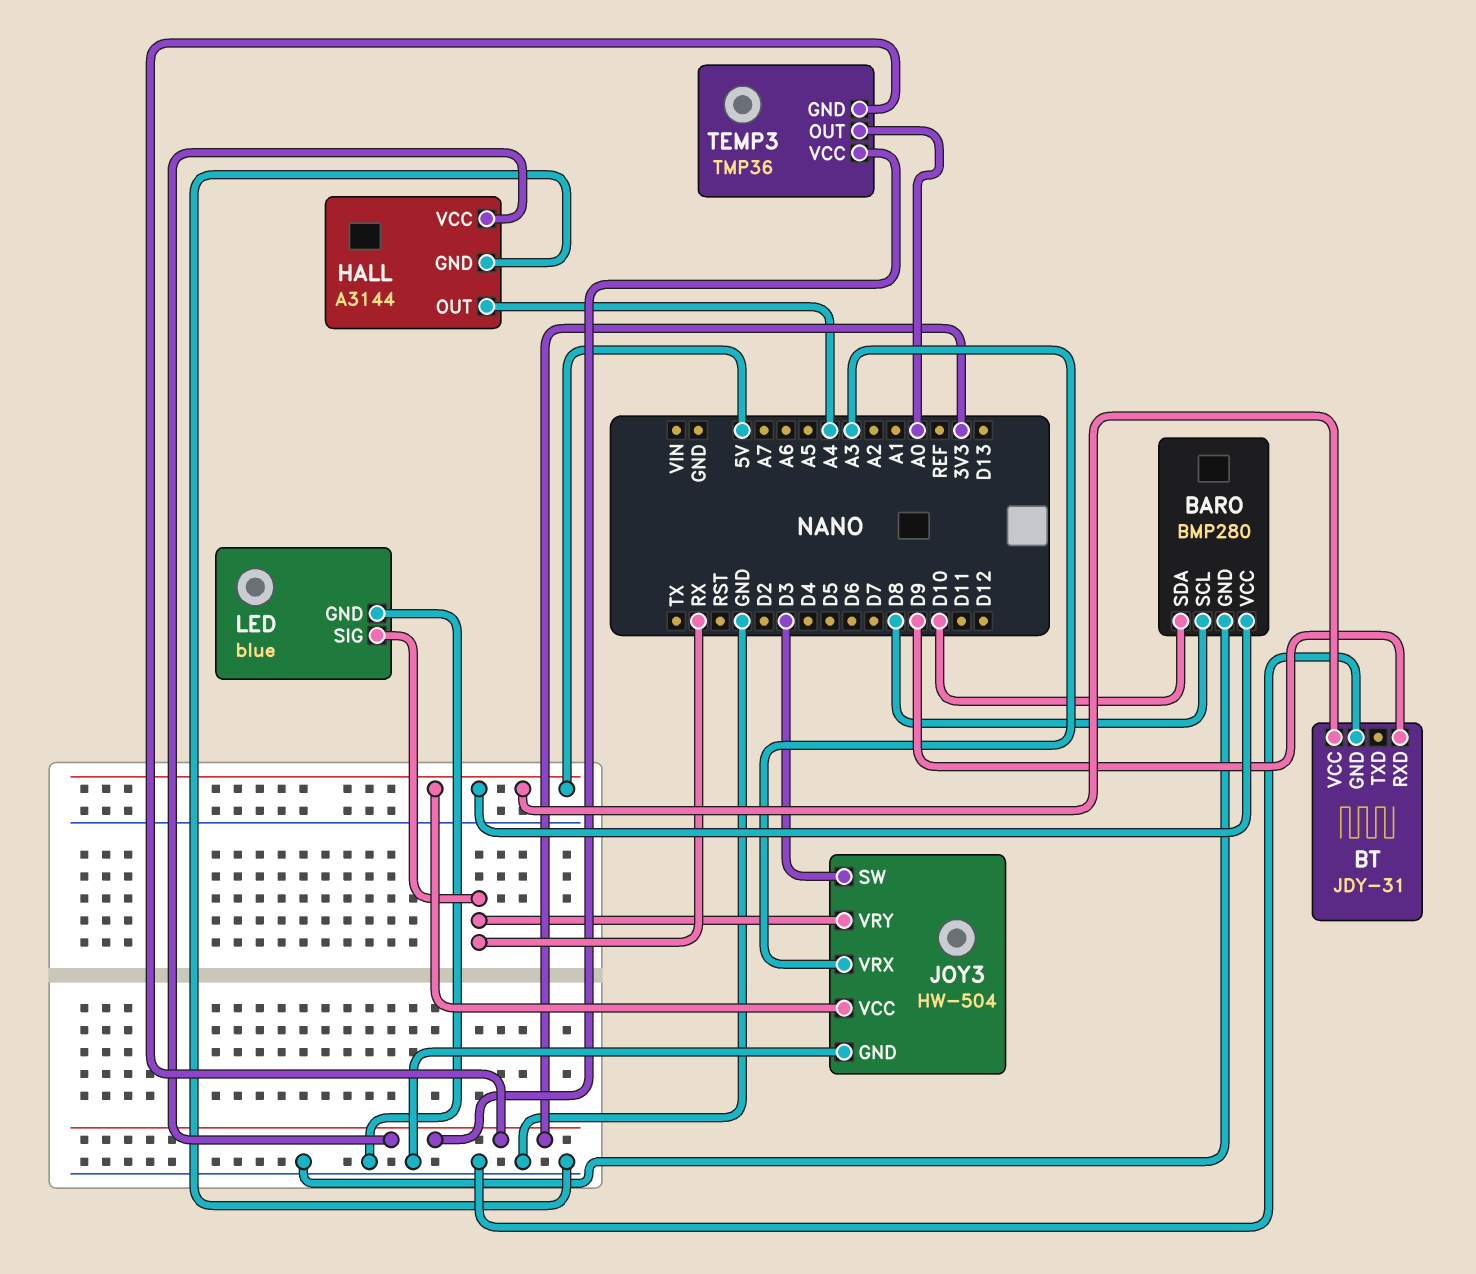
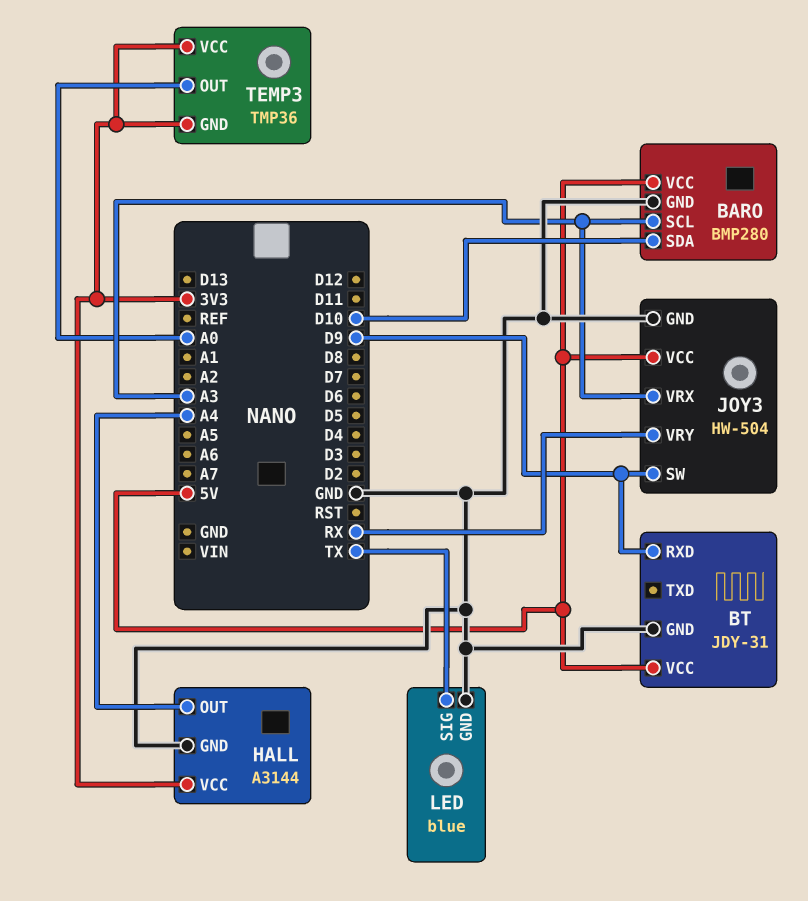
BARO pin SCL: D8 -> A3
JOY3 pin SW: D3 -> D9
LED pin SIG: RX -> TX

